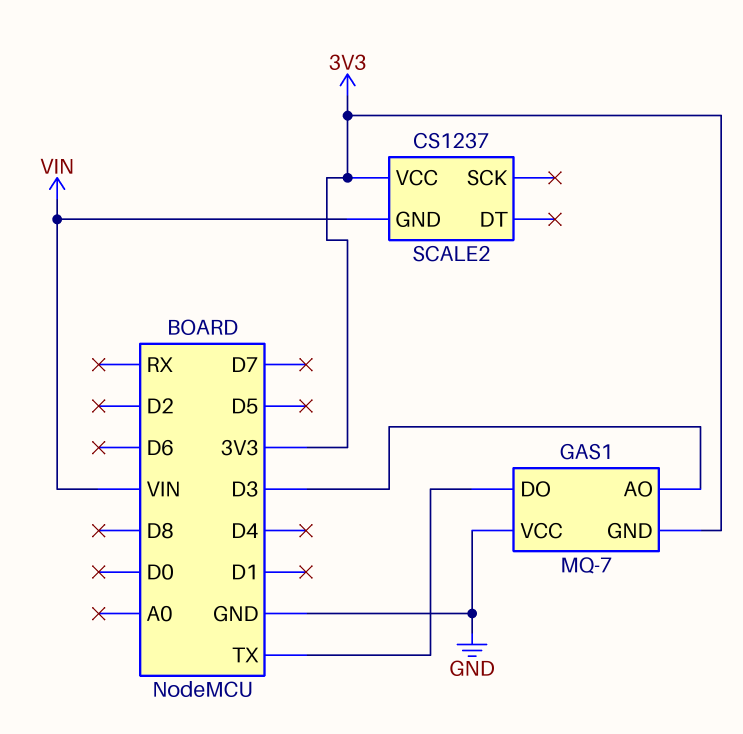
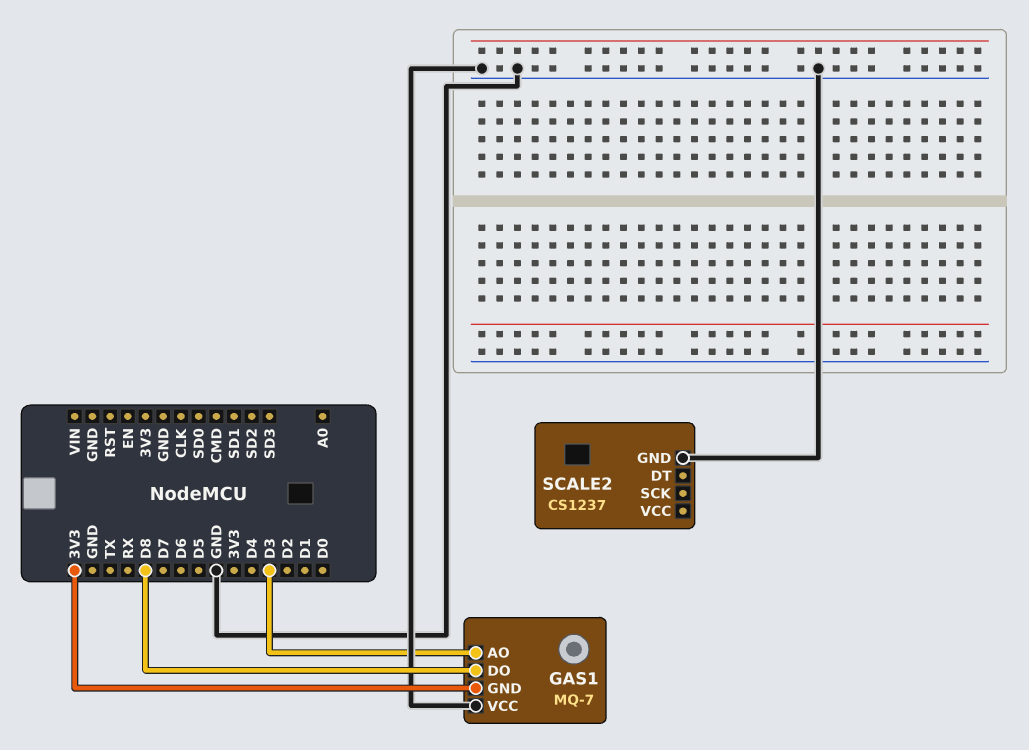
GAS1 pin DO: TX -> D8
SCALE2 pin GND: VIN -> GND
SCALE2 pin VCC: 3V3 -> none

